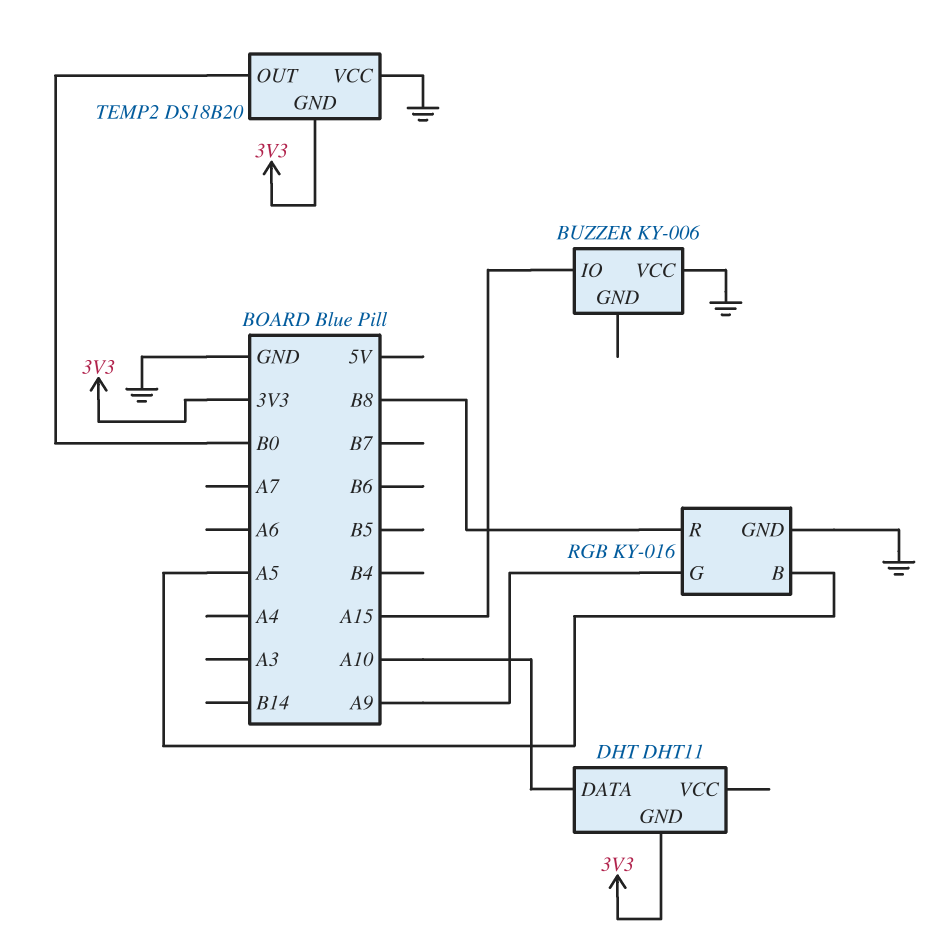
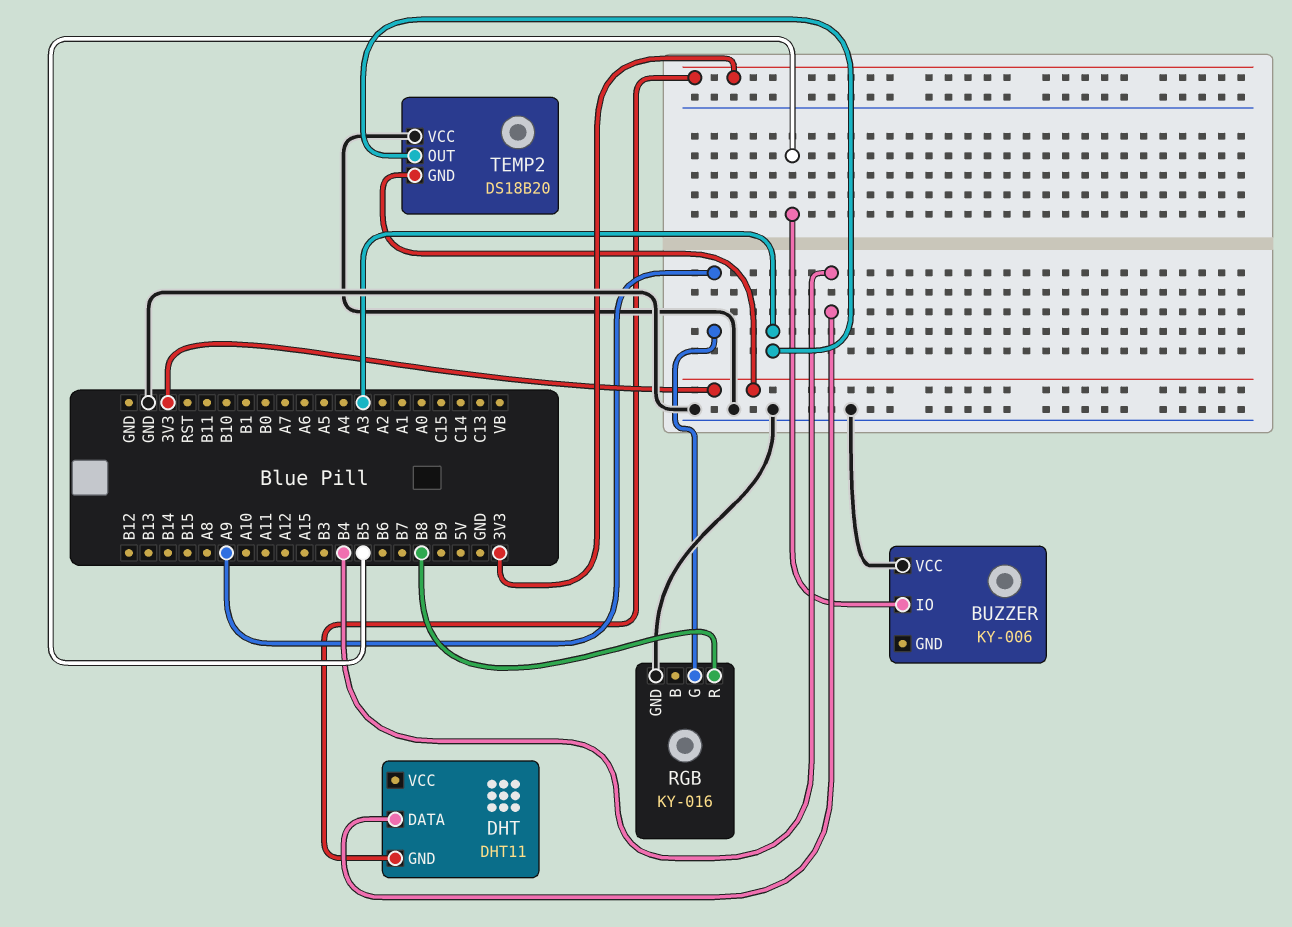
BUZZER pin IO: A15 -> B5
DHT pin DATA: A10 -> B4
RGB pin B: A5 -> none
TEMP2 pin OUT: B0 -> A3

